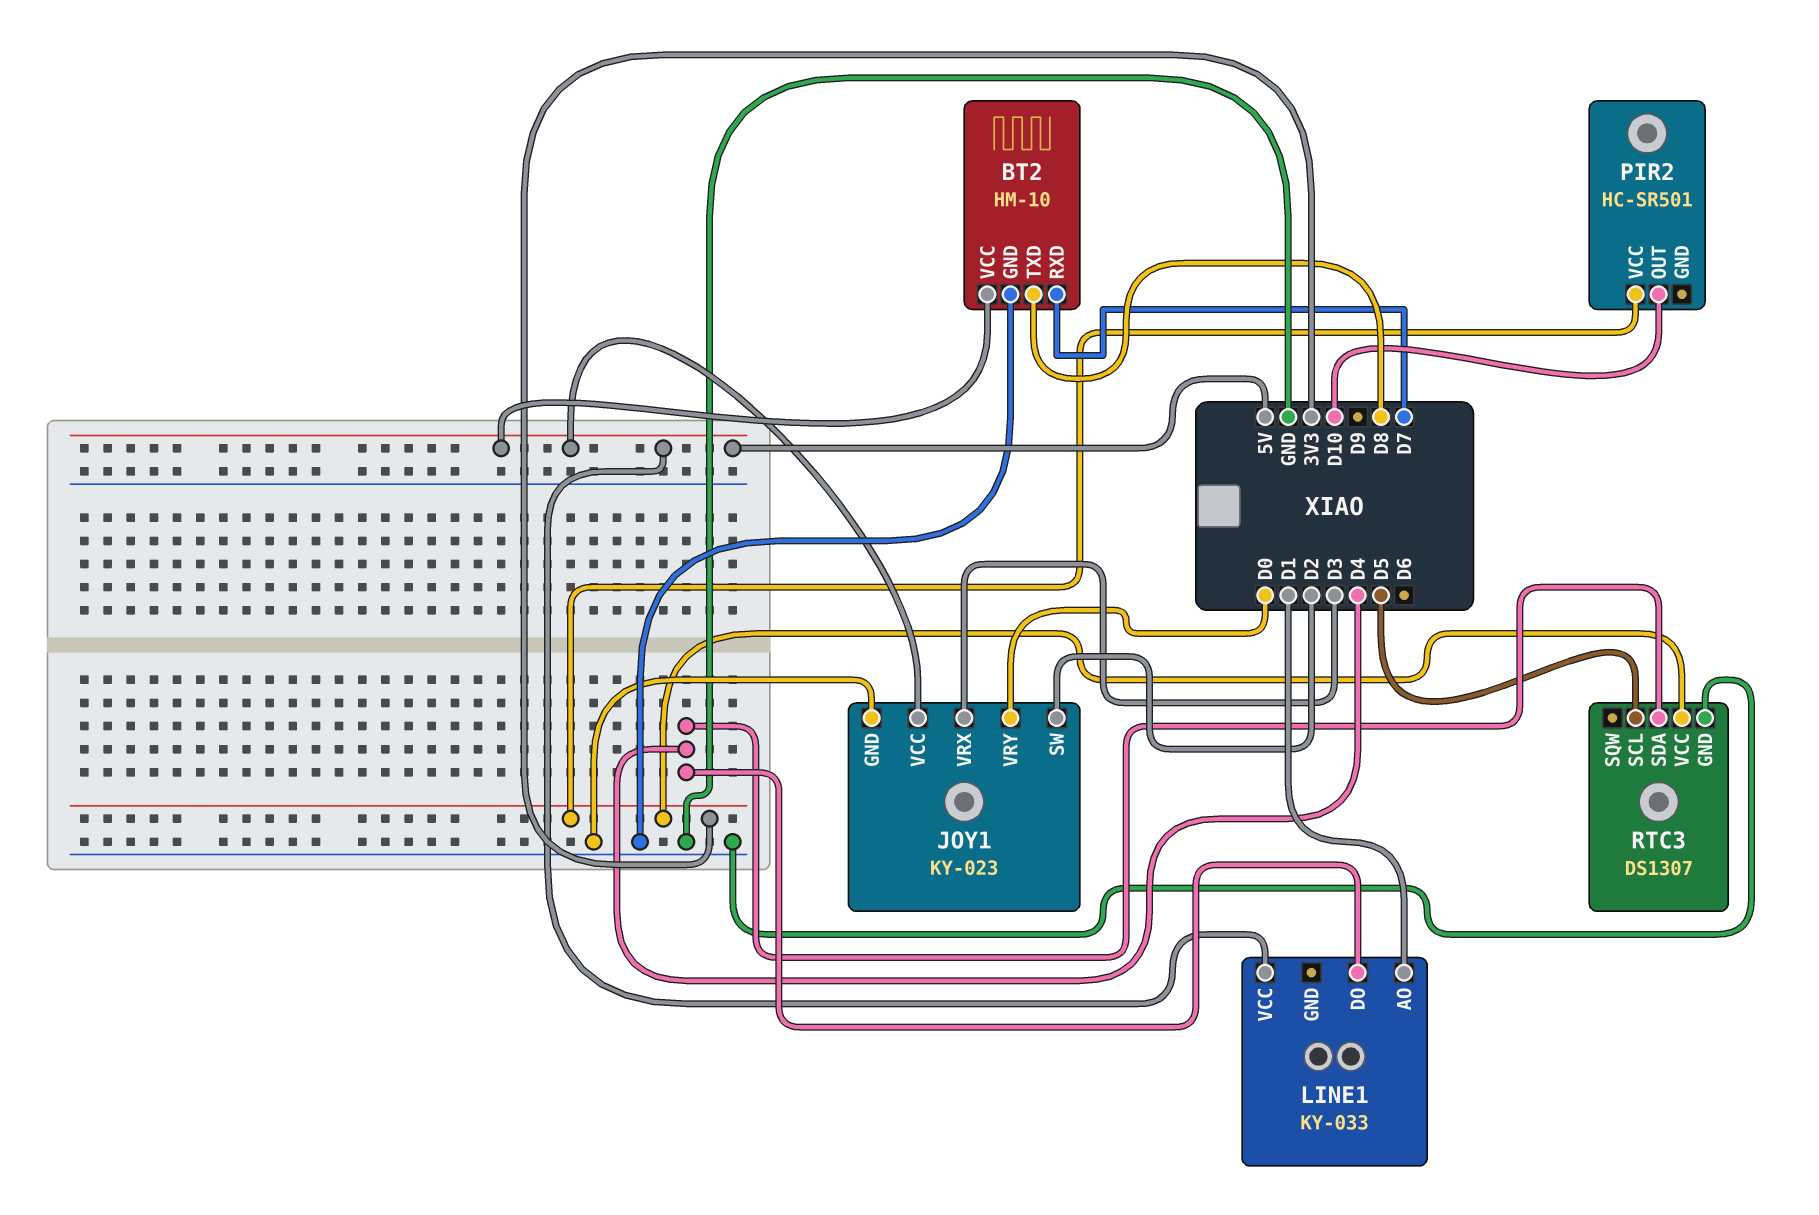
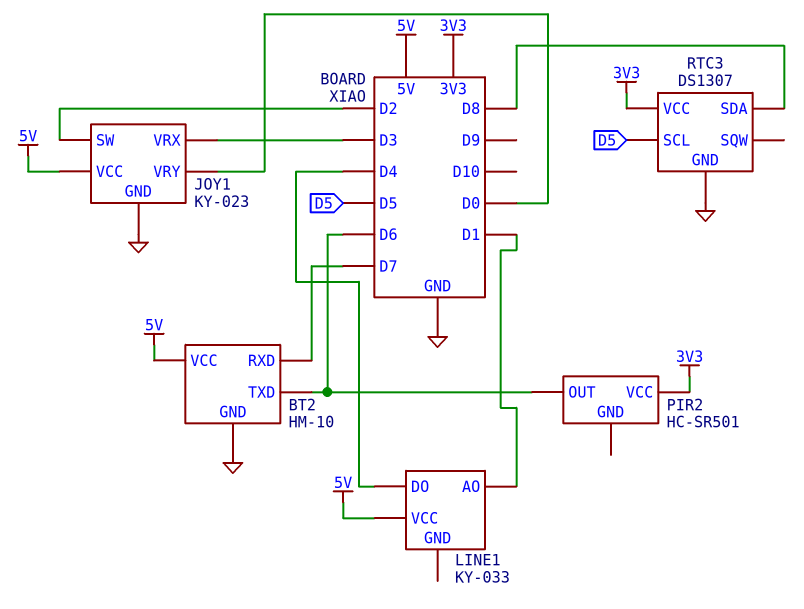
BT2 pin TXD: D8 -> D6
PIR2 pin OUT: D10 -> D6
RTC3 pin SDA: D4 -> D8

